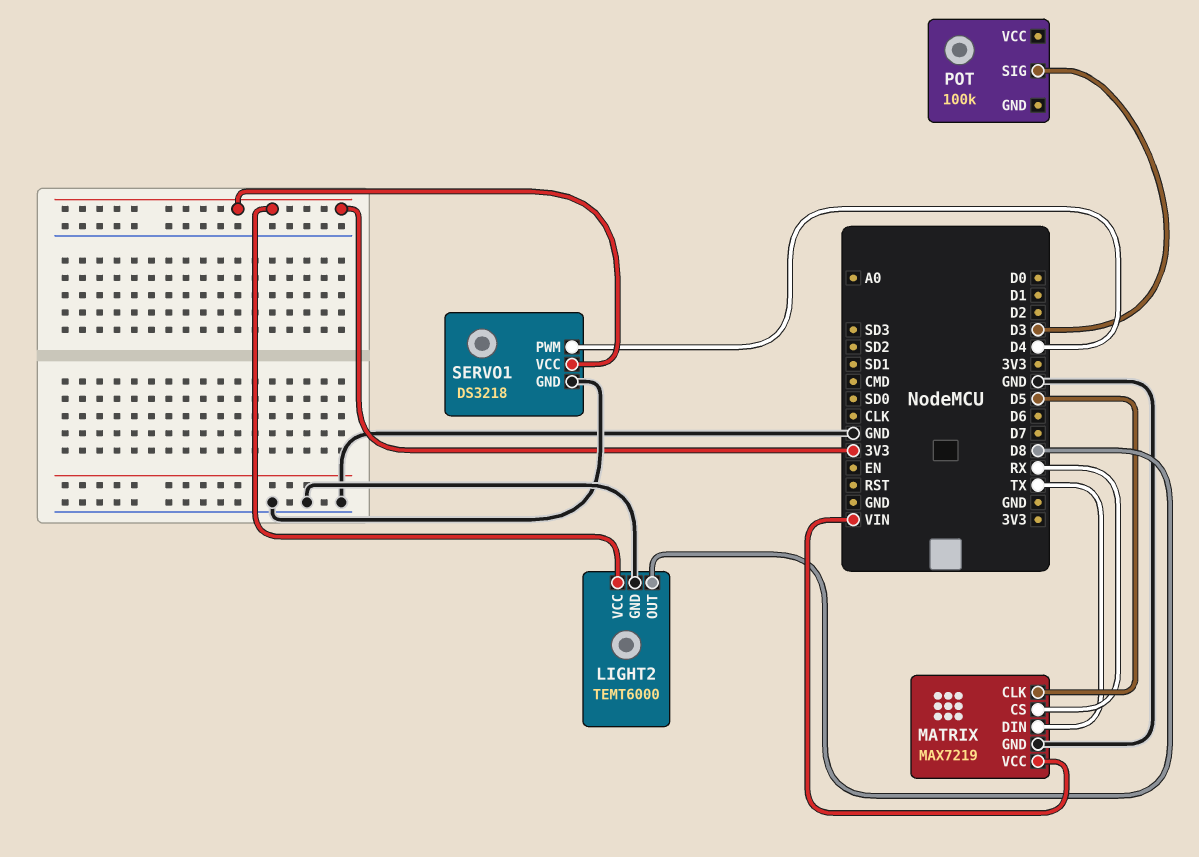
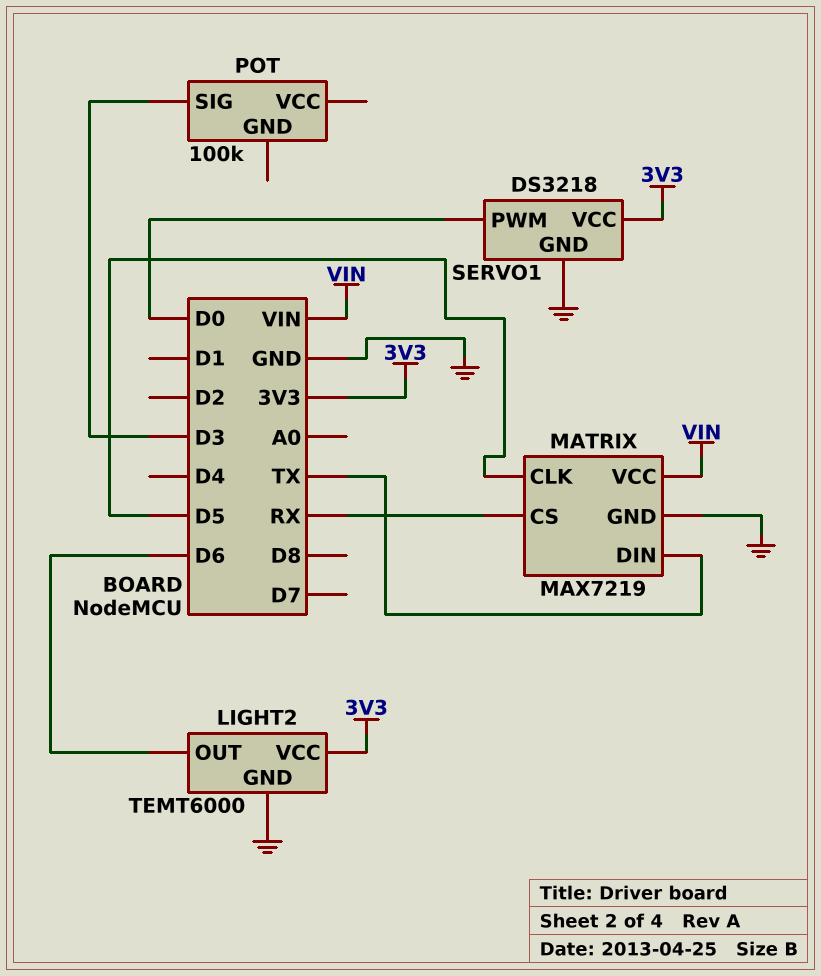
LIGHT2 pin OUT: D8 -> D6
SERVO1 pin PWM: D4 -> D0

